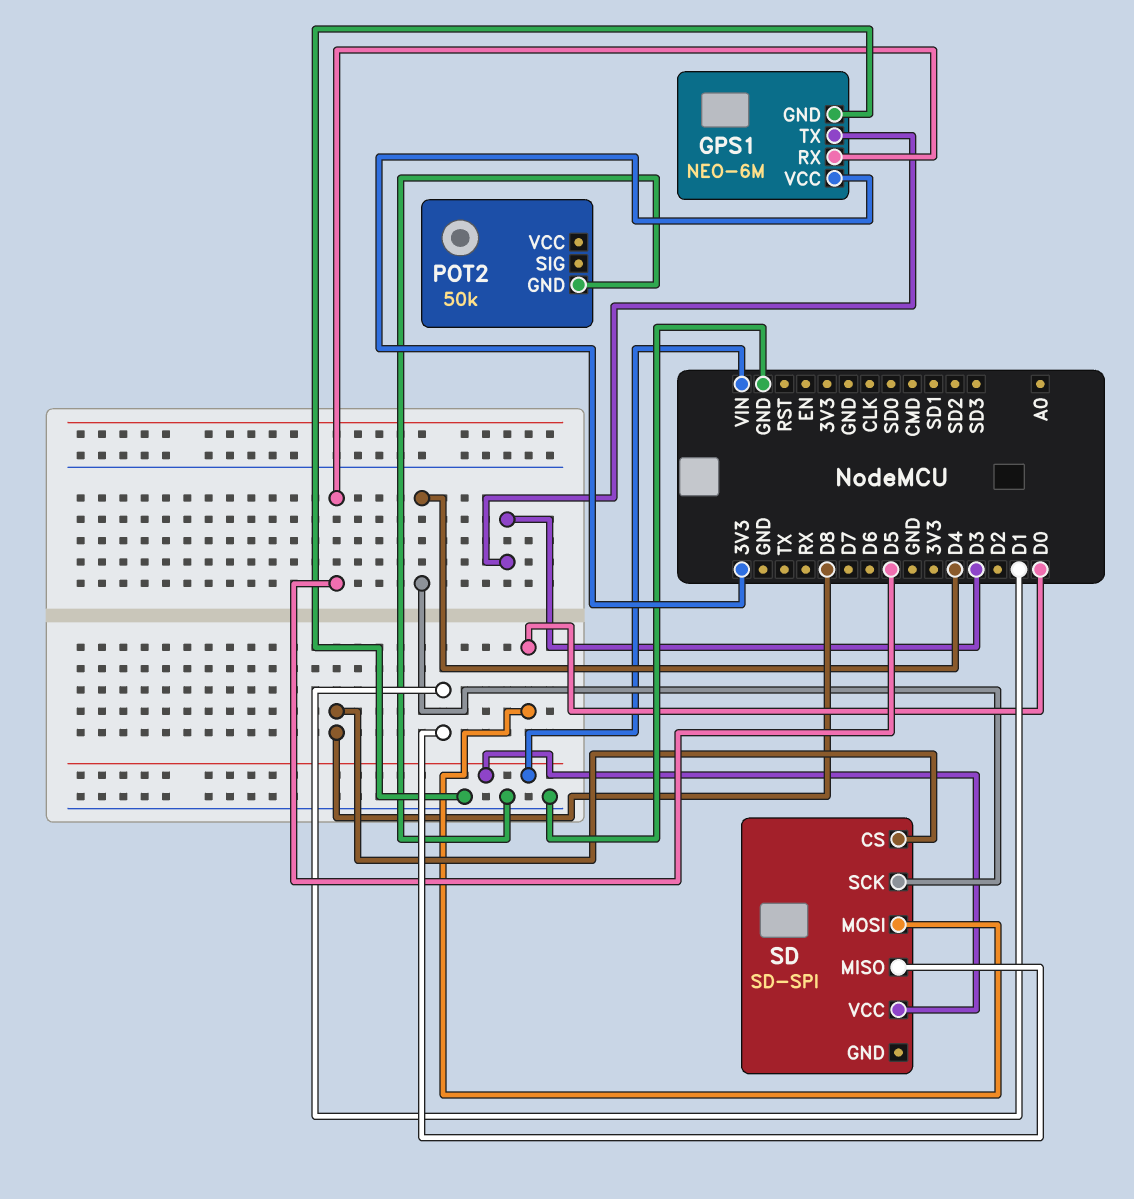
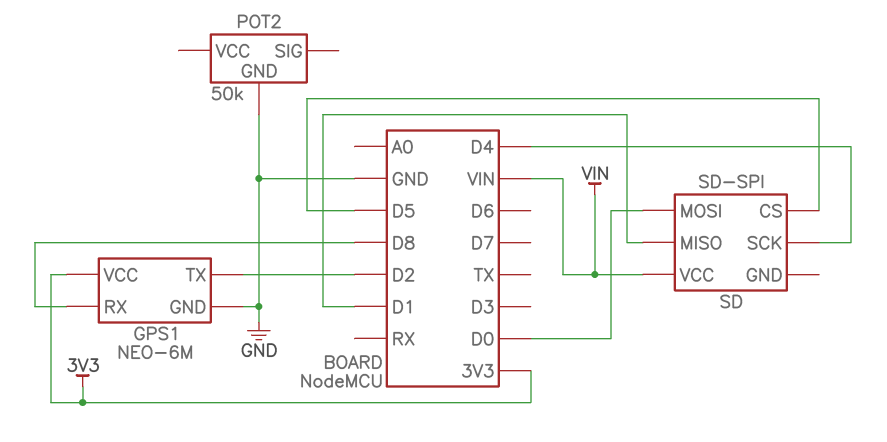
GPS1 pin RX: D5 -> D8
GPS1 pin TX: D3 -> D2
SD pin CS: D8 -> D5

